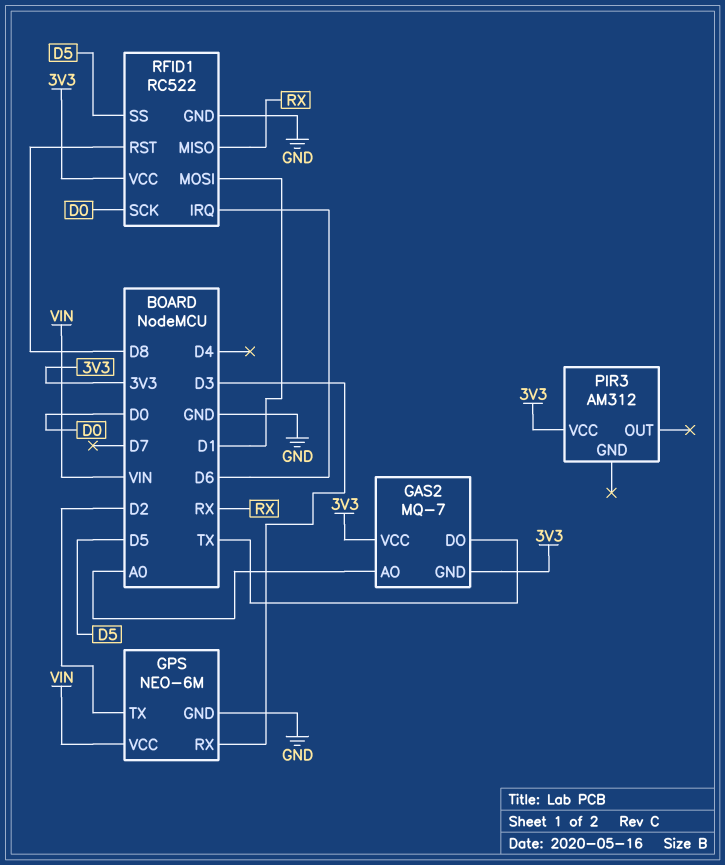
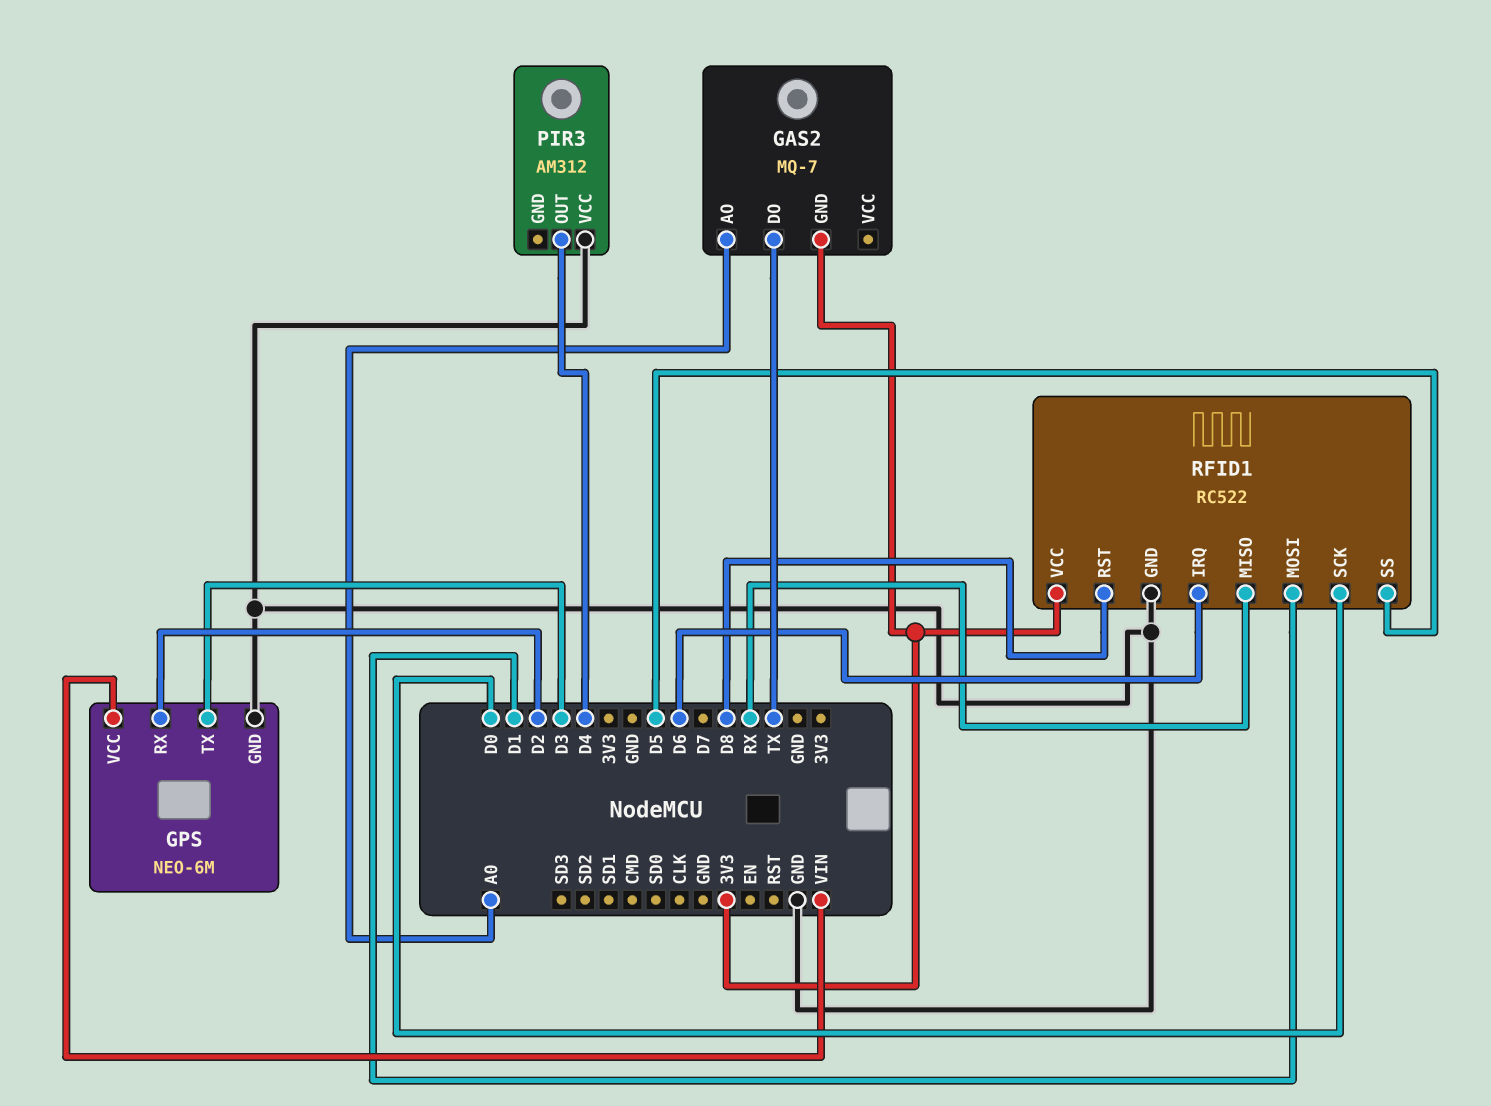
GAS2 pin VCC: 3V3 -> none
GPS pin RX: D3 -> D2
GPS pin TX: D2 -> D3
PIR3 pin OUT: none -> D4
PIR3 pin VCC: 3V3 -> GND

